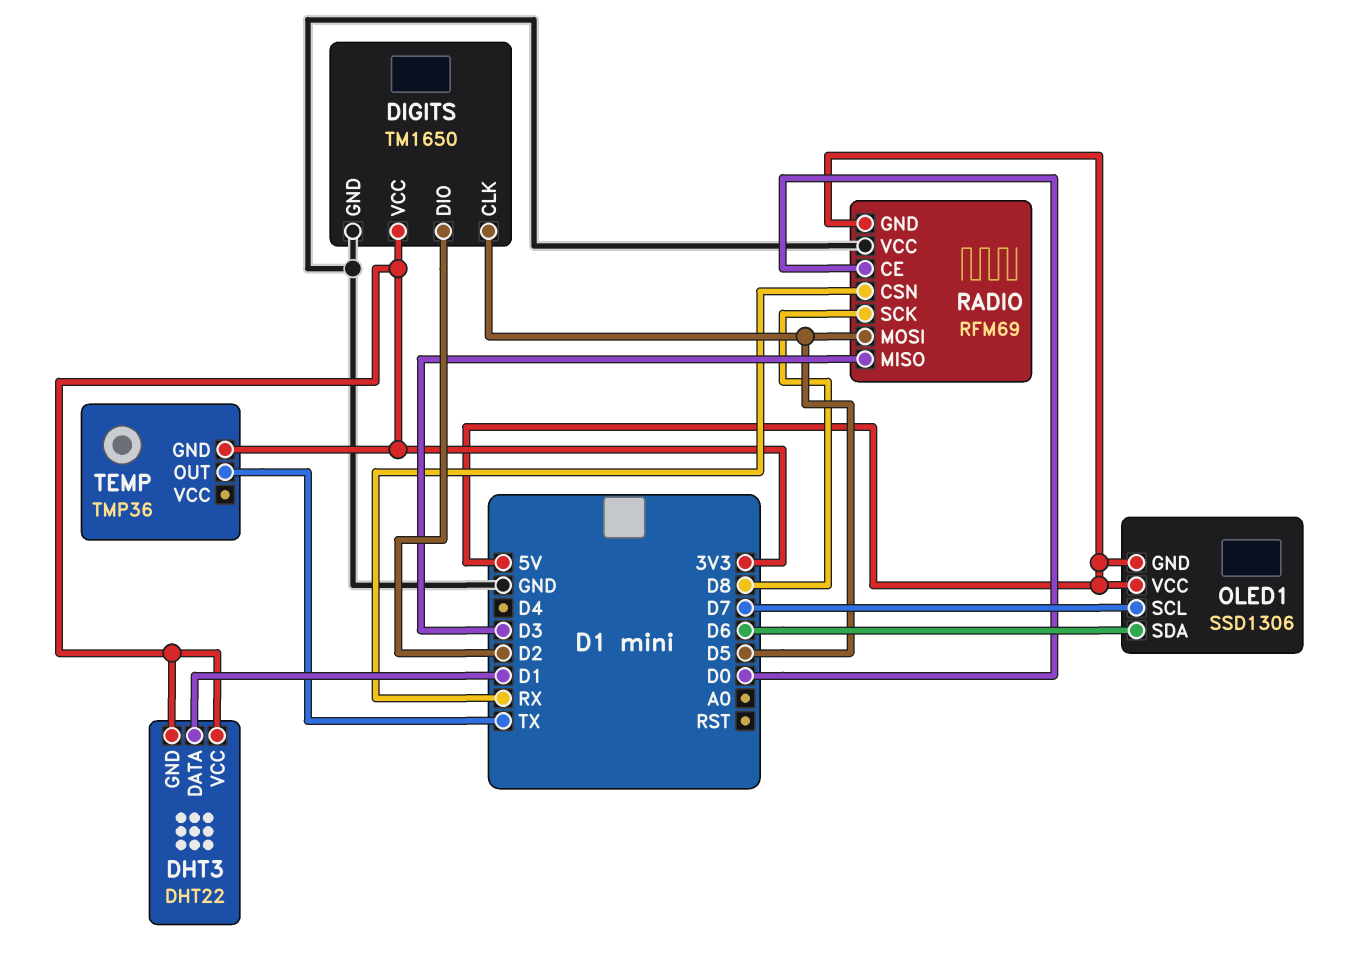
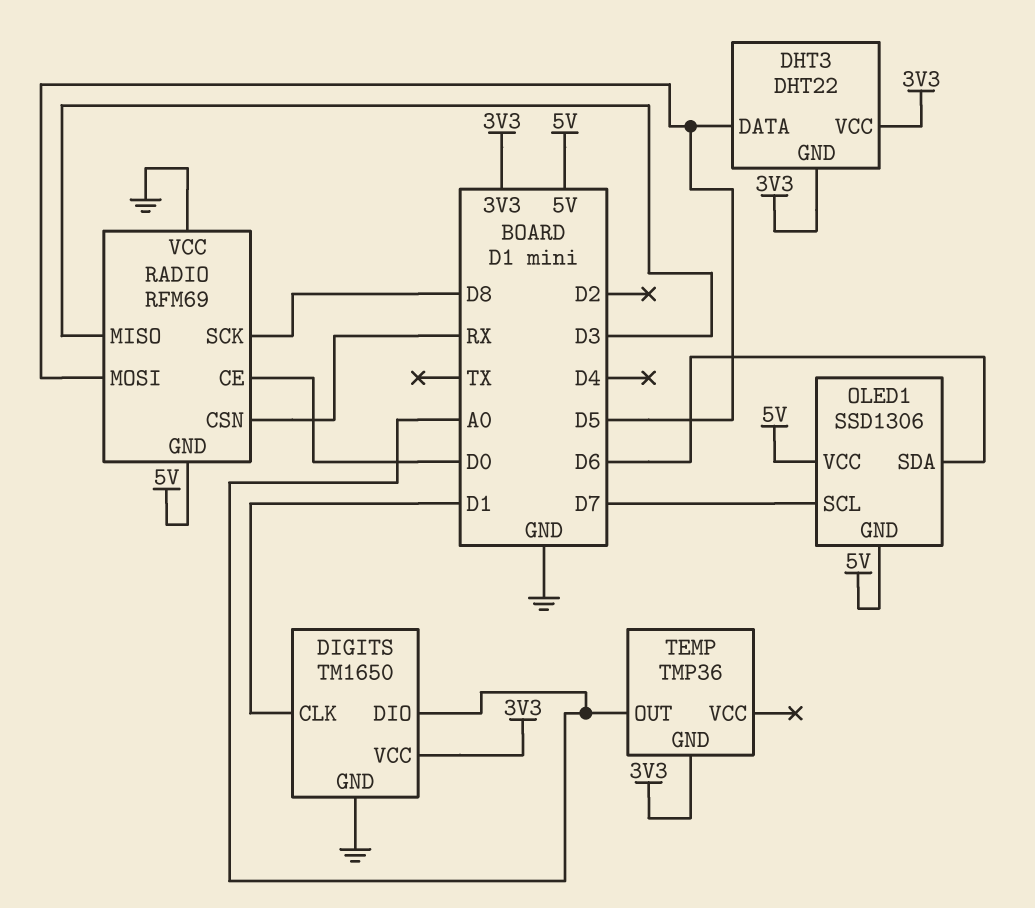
DHT3 pin DATA: D1 -> D5
DIGITS pin CLK: D5 -> D1
DIGITS pin DIO: D2 -> A0
TEMP pin OUT: TX -> A0

